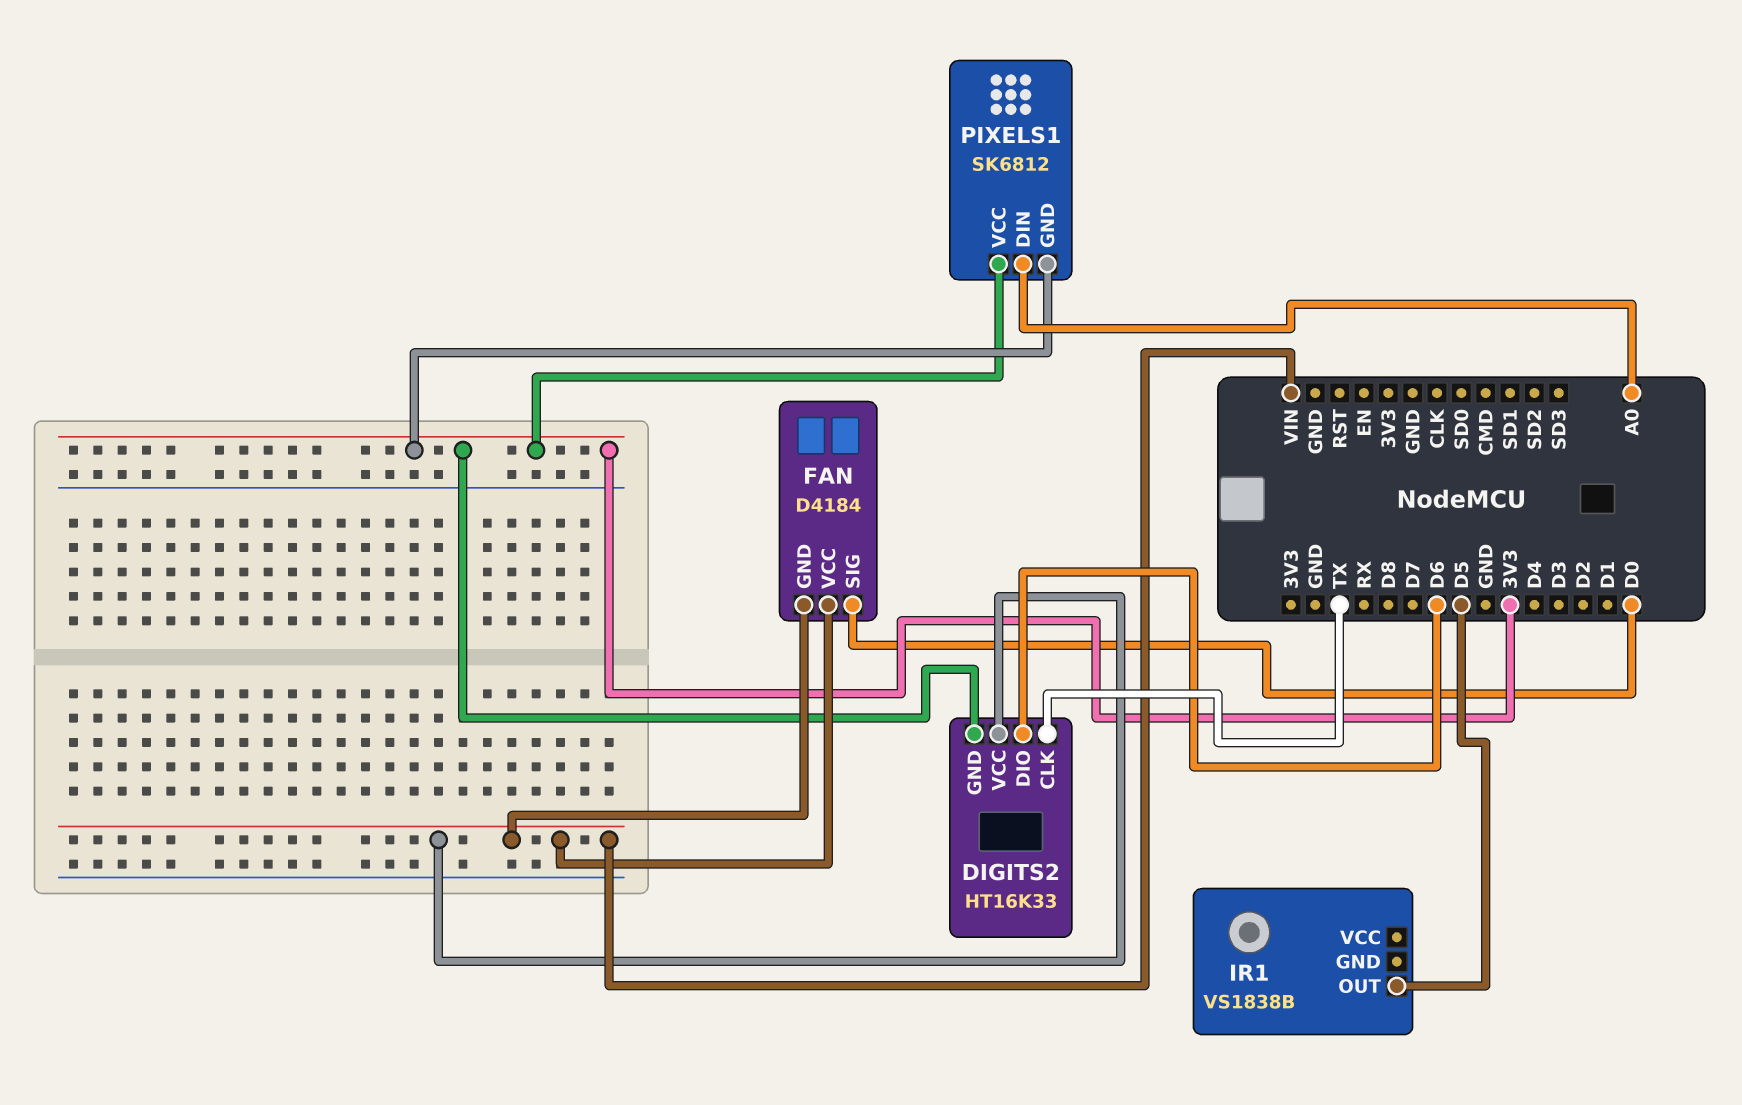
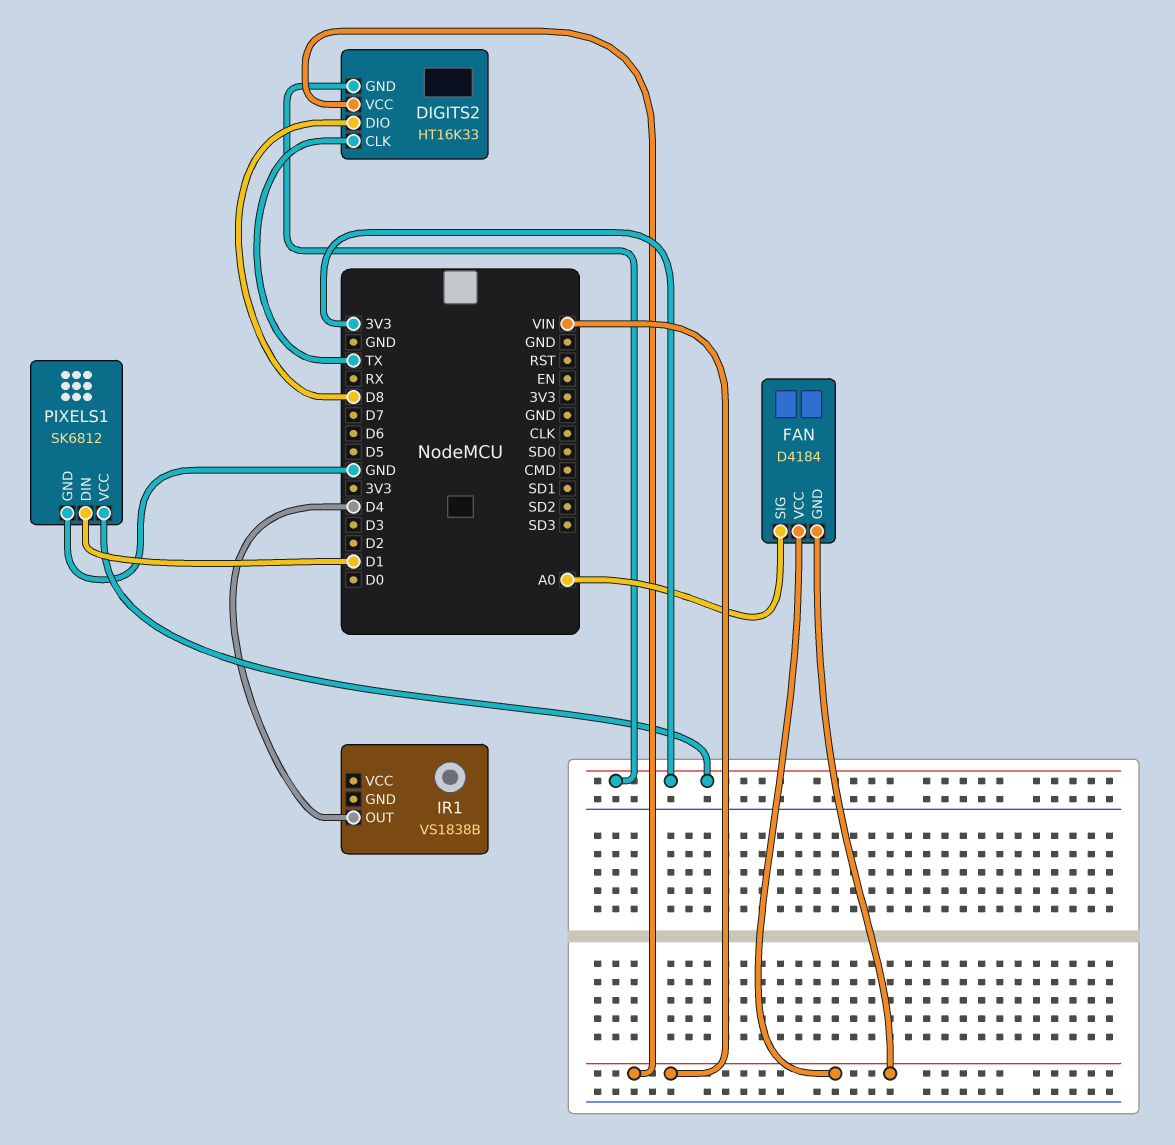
DIGITS2 pin DIO: D6 -> D8
FAN pin SIG: D0 -> A0
IR1 pin OUT: D5 -> D4
PIXELS1 pin DIN: A0 -> D1
PIXELS1 pin GND: 3V3 -> GND

